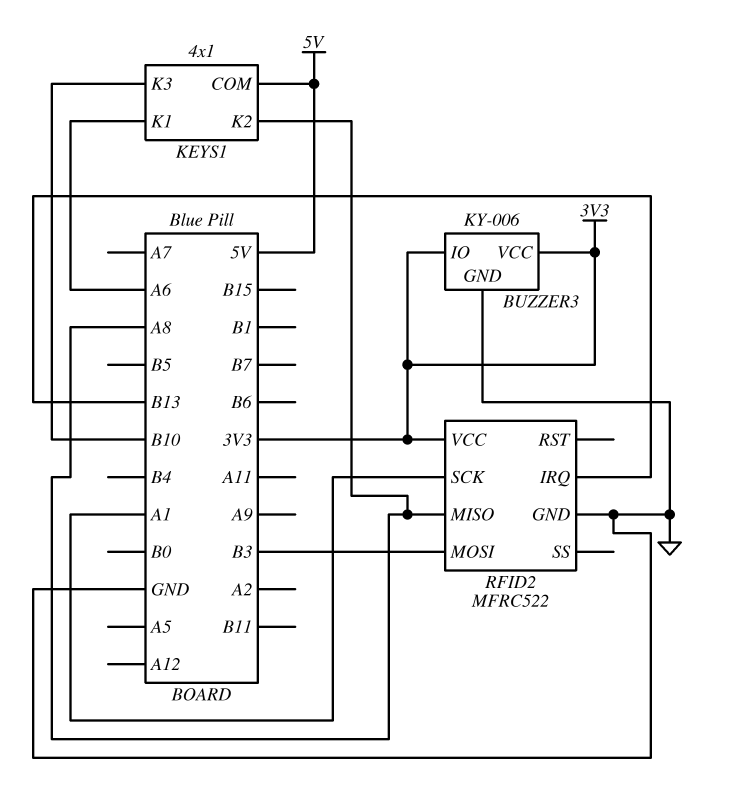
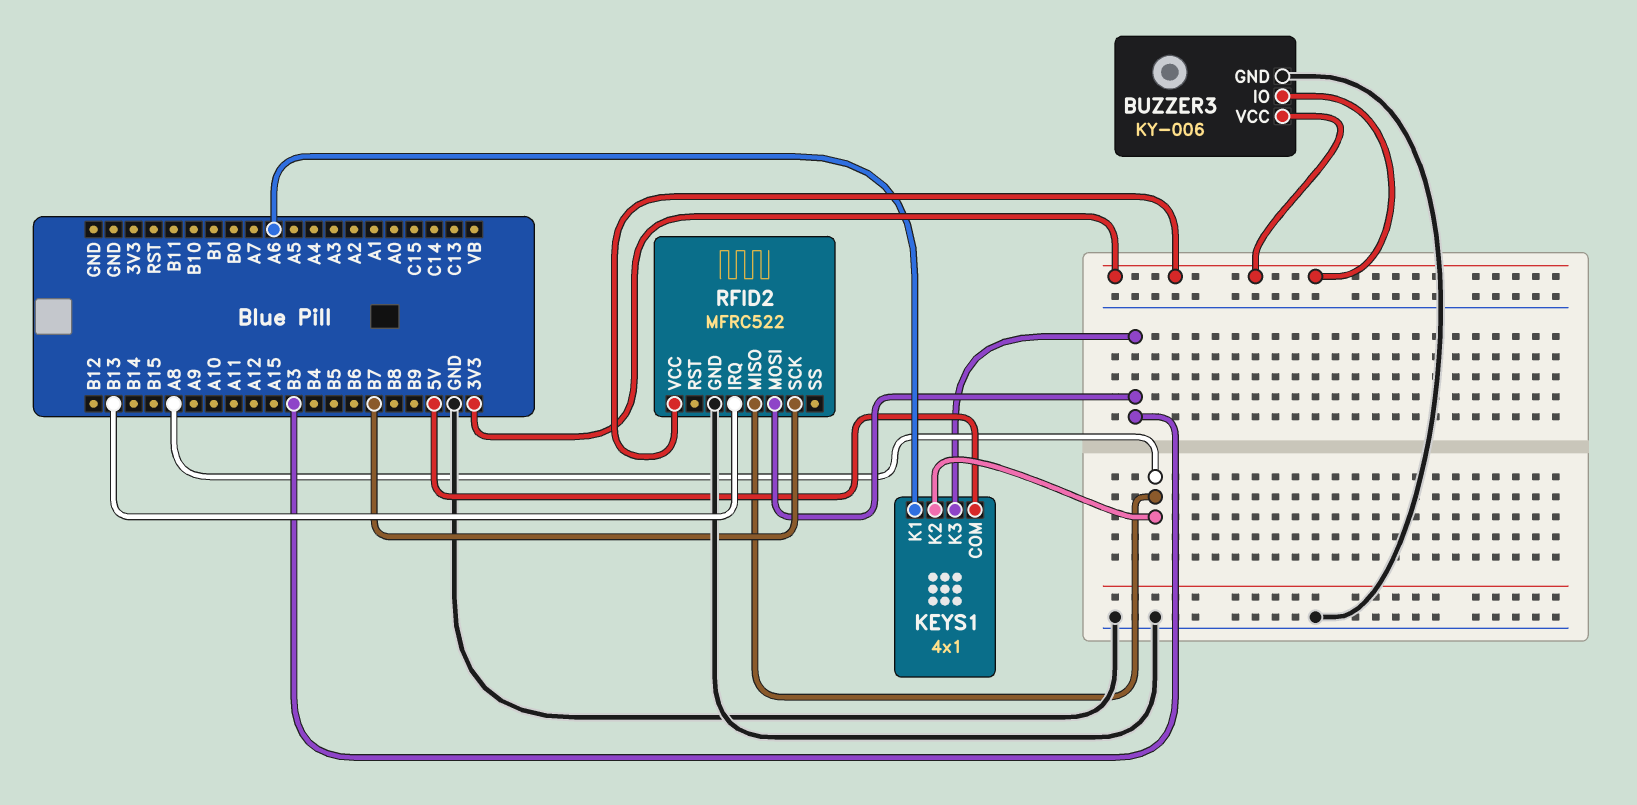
KEYS1 pin K3: B10 -> B3
RFID2 pin SCK: A1 -> B7

